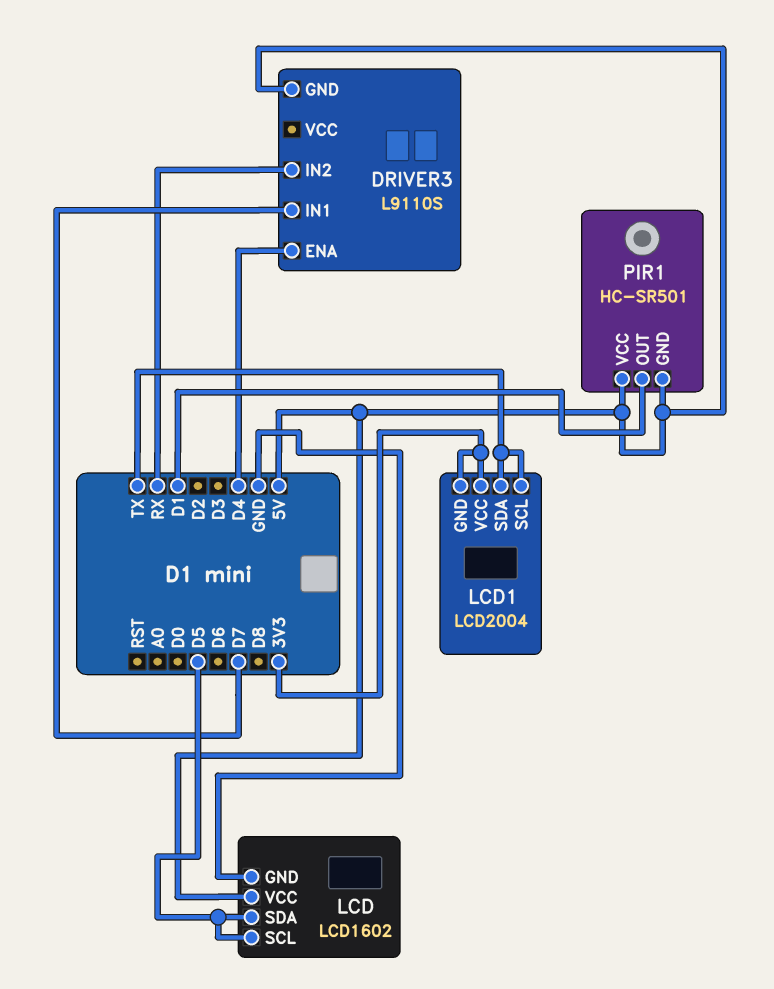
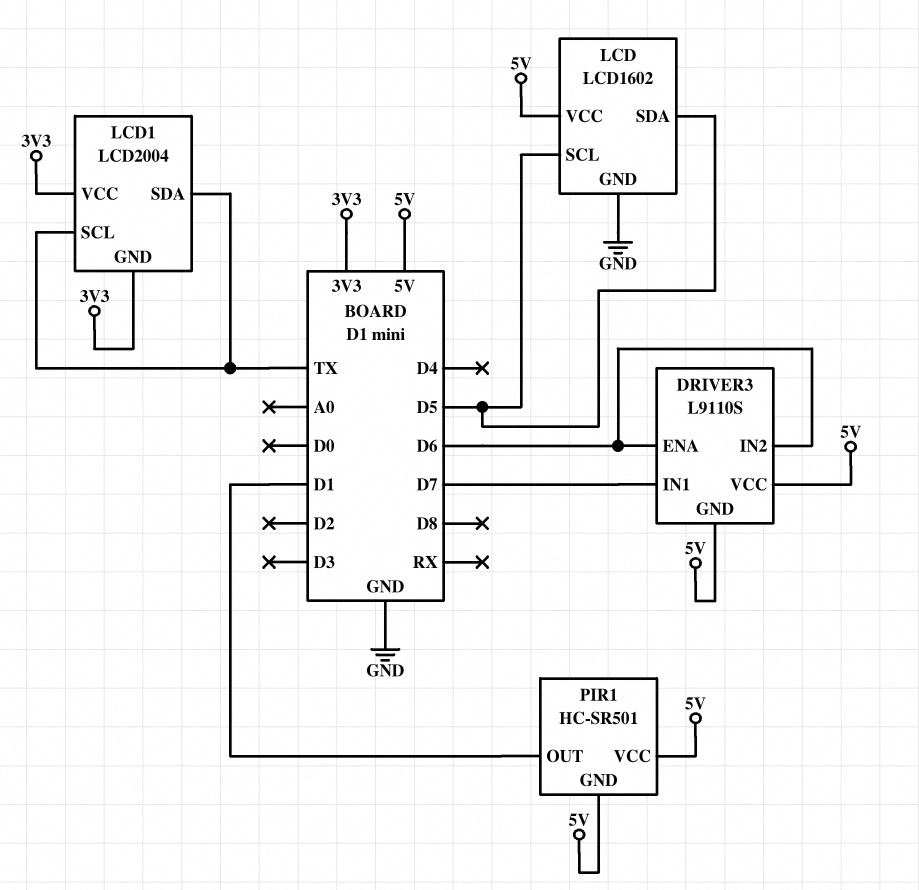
DRIVER3 pin ENA: D4 -> D6
DRIVER3 pin IN2: RX -> D6
DRIVER3 pin VCC: none -> 5V

